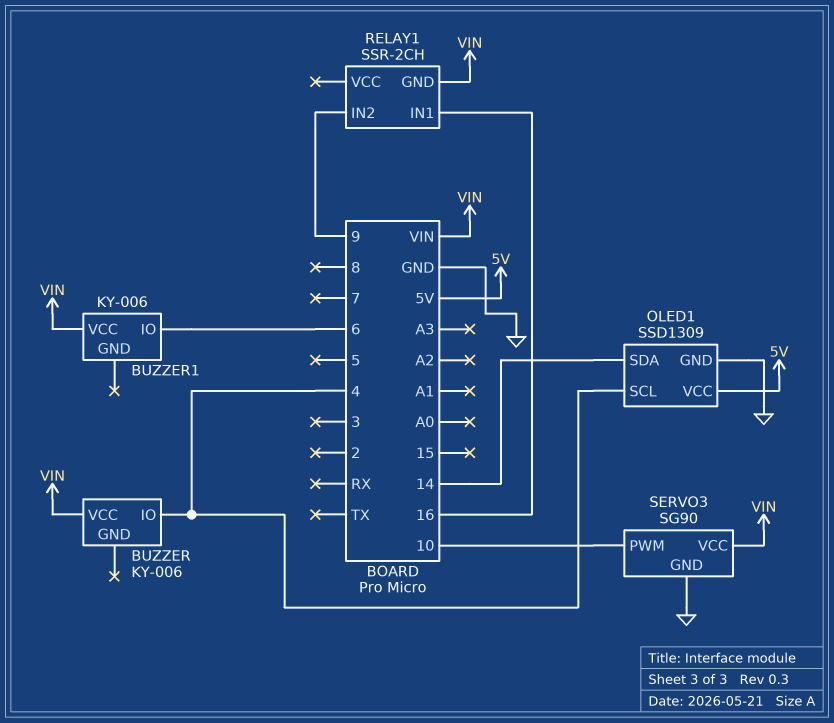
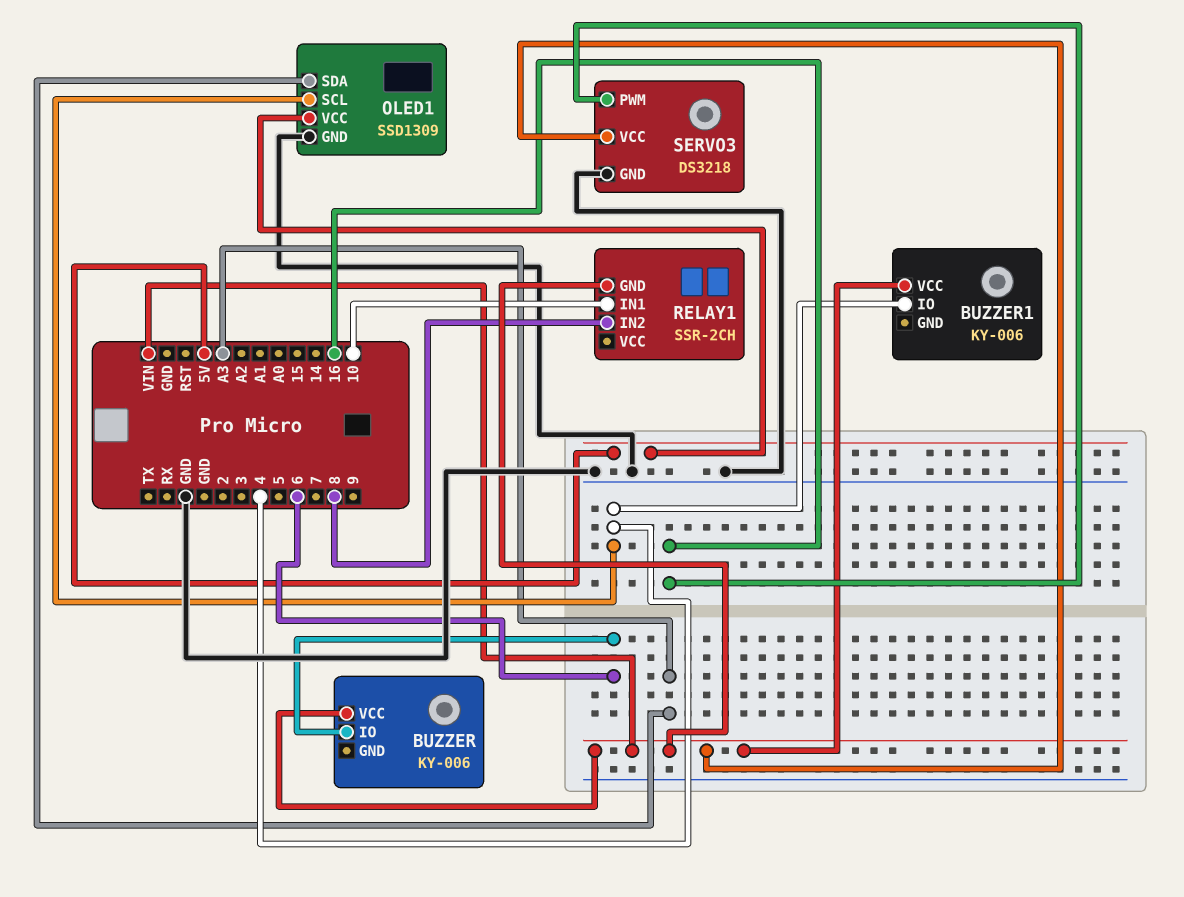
BUZZER pin IO: 4 -> 6
BUZZER1 pin IO: 6 -> 4
OLED1 pin SDA: 14 -> A3
RELAY1 pin IN1: 16 -> 10
RELAY1 pin IN2: 9 -> 8
SERVO3: SG90 -> DS3218
SERVO3 pin PWM: 10 -> 16

